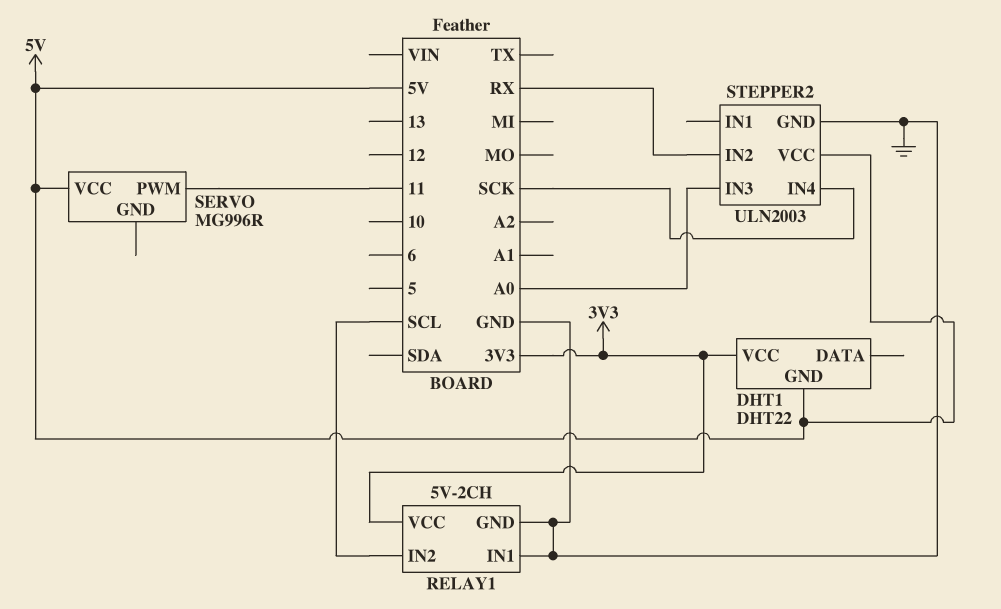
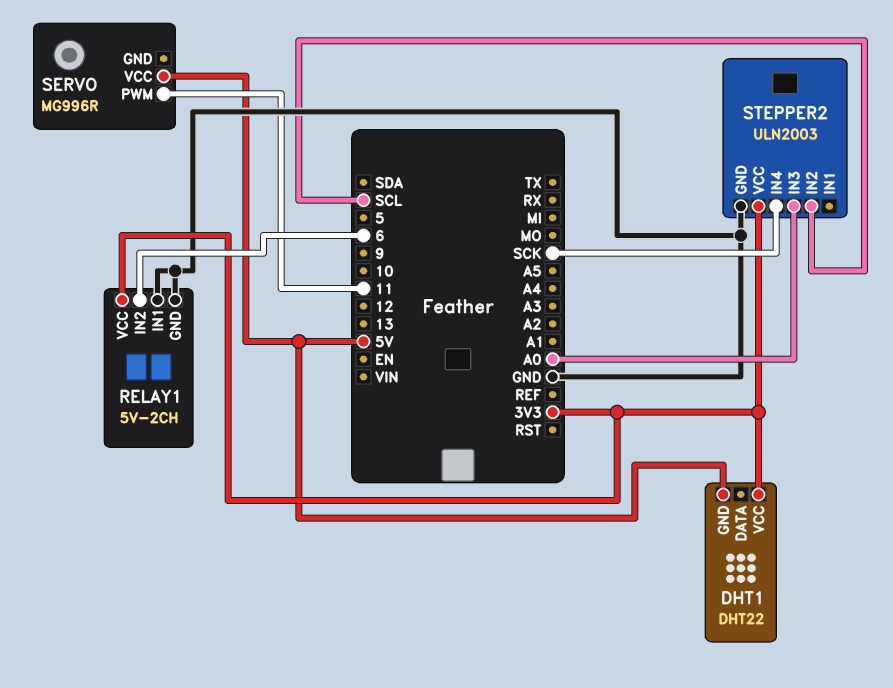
RELAY1 pin IN2: SCL -> 6
STEPPER2 pin IN2: RX -> SCL
STEPPER2 pin VCC: 5V -> 3V3

